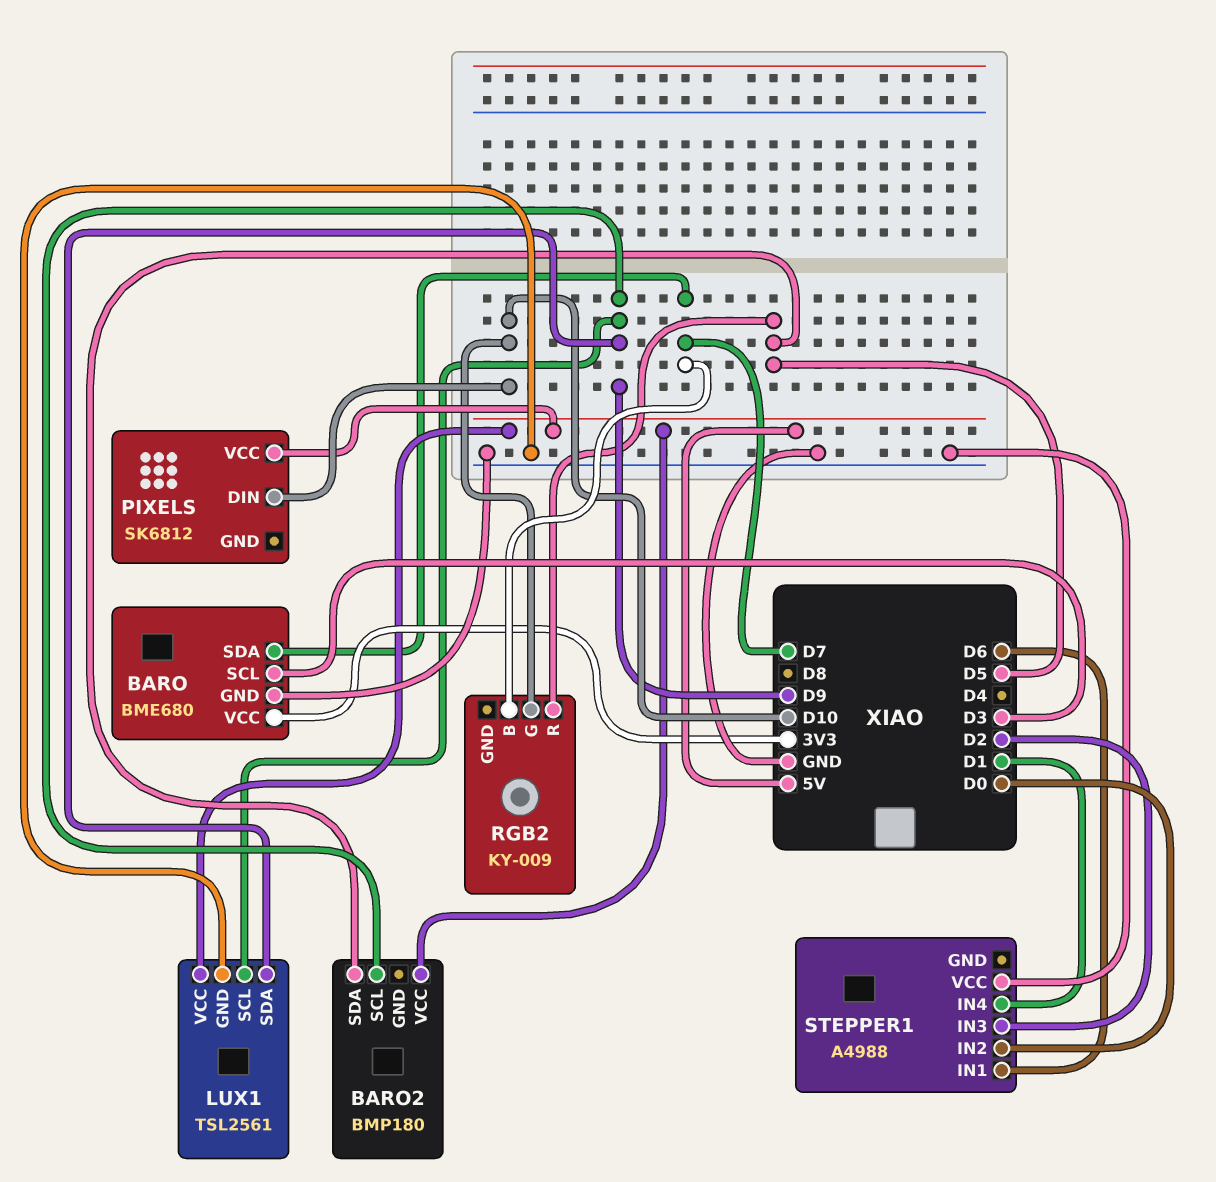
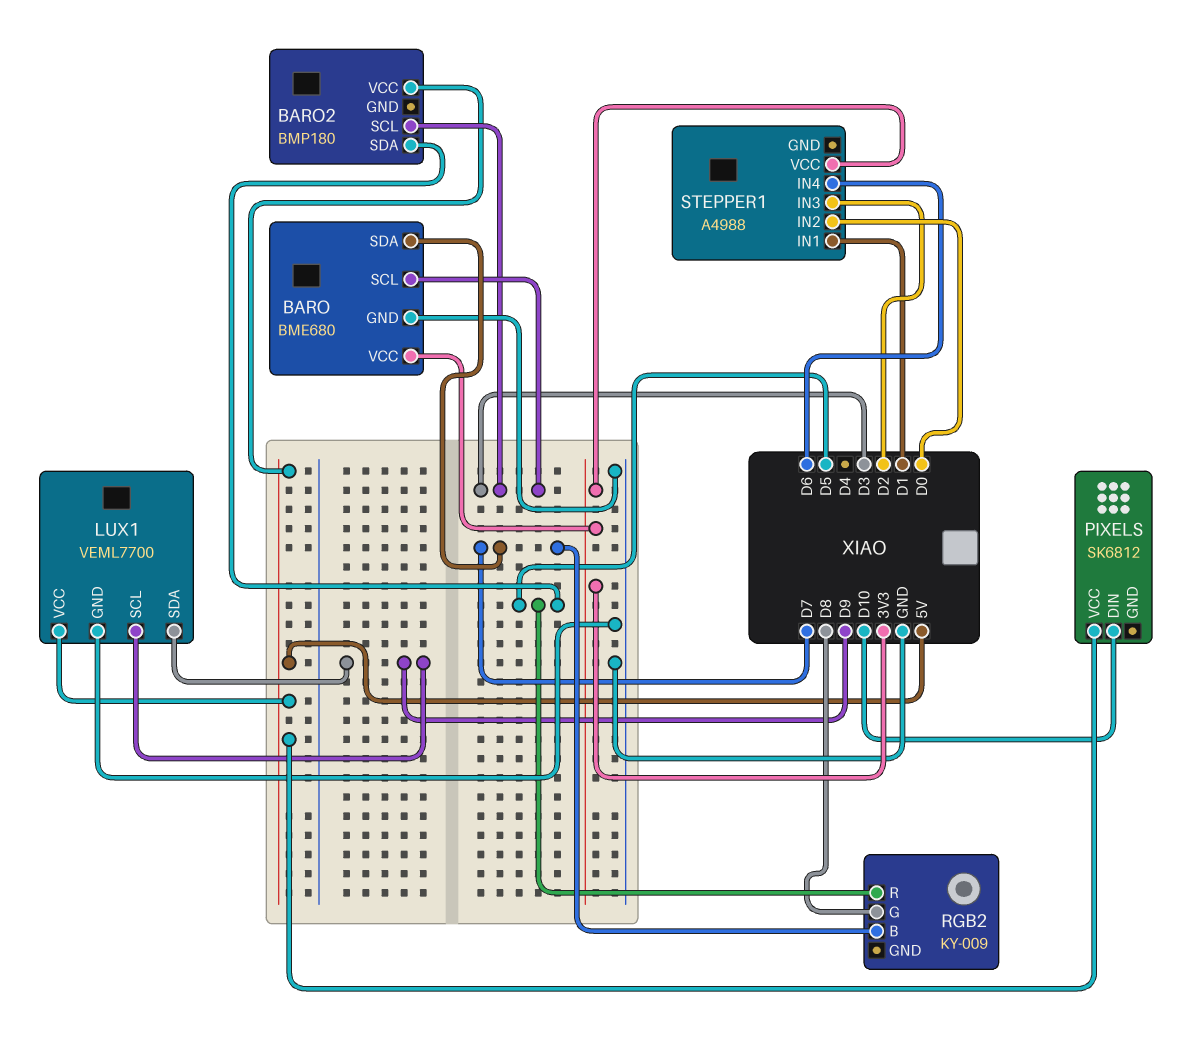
BARO2 pin SCL: D9 -> D3
LUX1: TSL2561 -> VEML7700
RGB2 pin G: D10 -> D8
STEPPER1 pin IN1: D6 -> D1
STEPPER1 pin IN4: D1 -> D6
STEPPER1 pin VCC: GND -> 3V3

